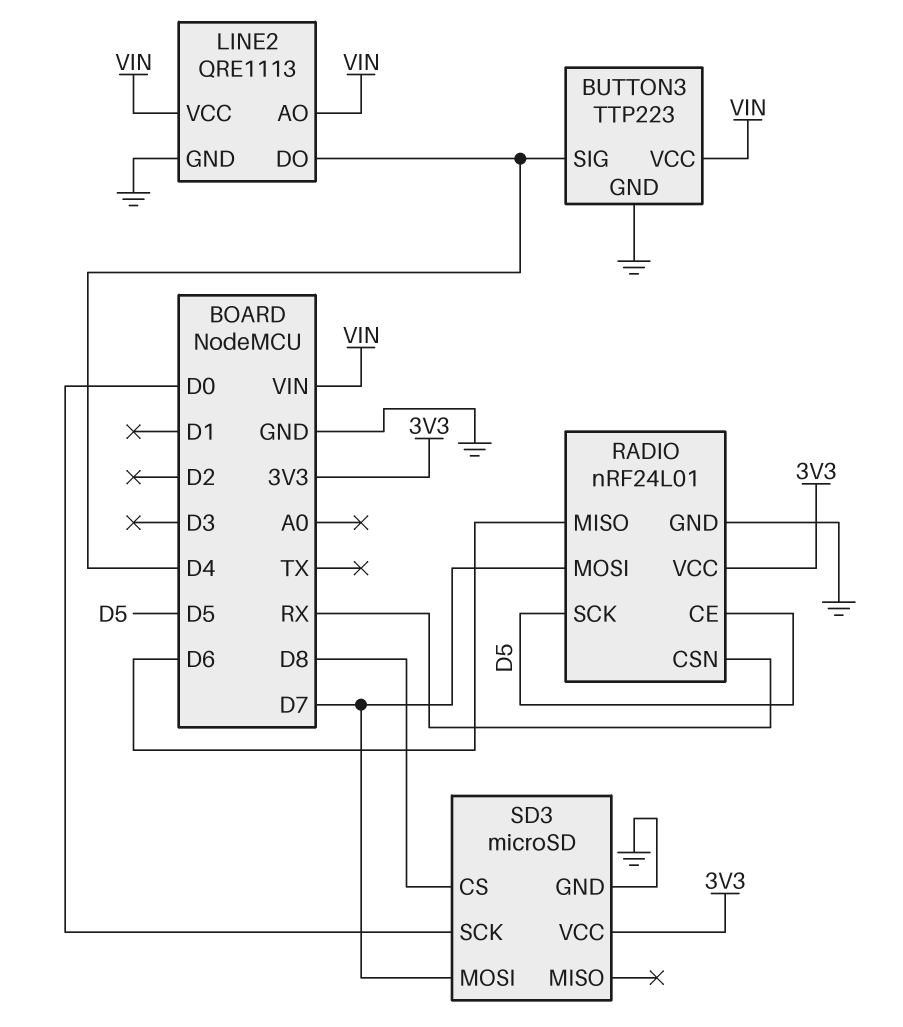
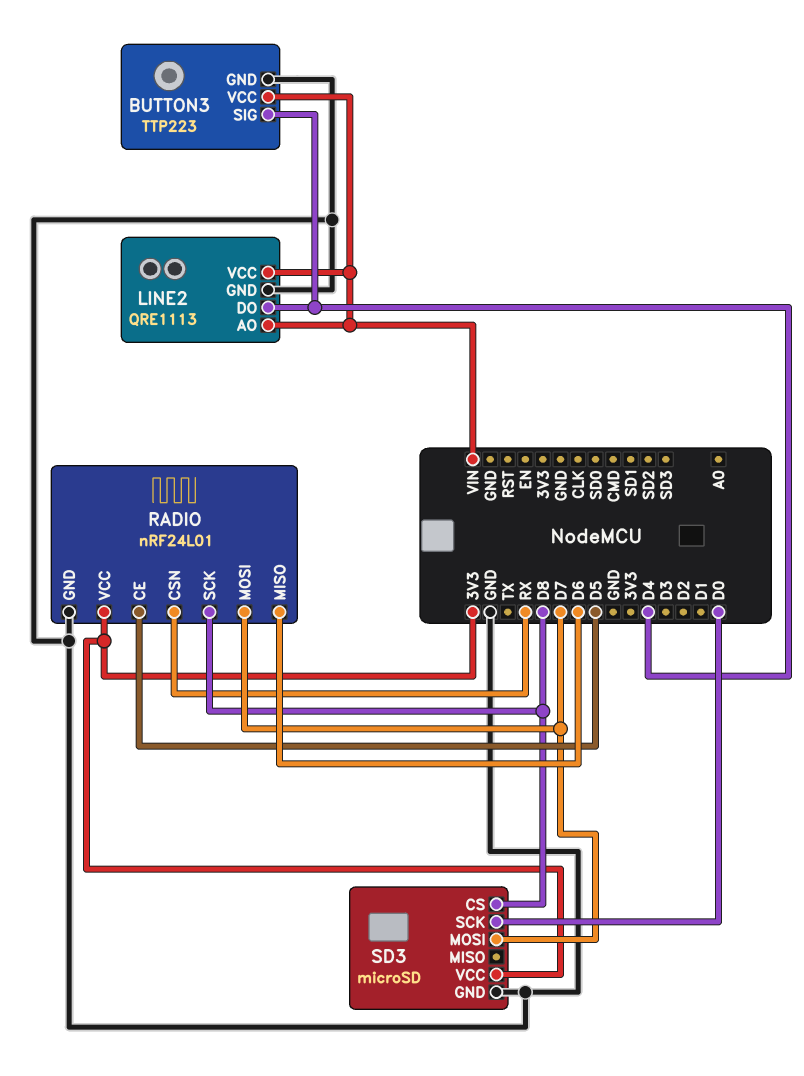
RADIO pin SCK: D5 -> D8

